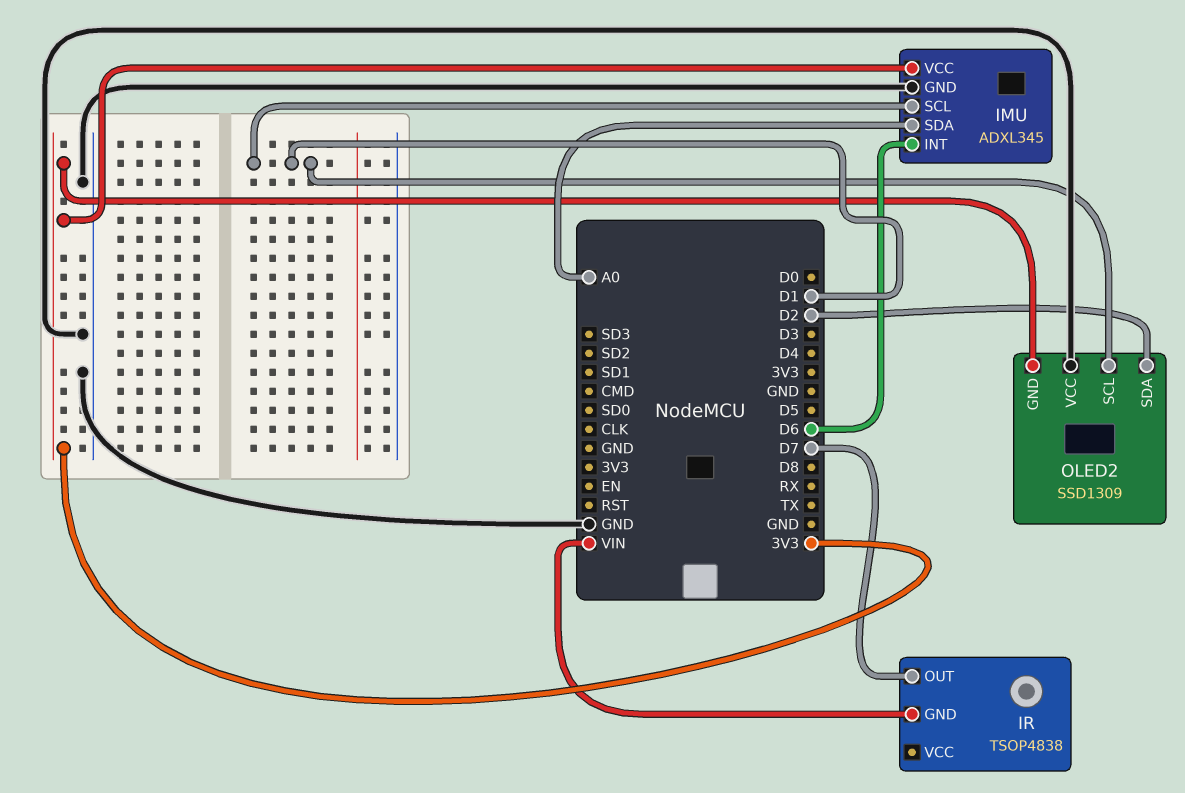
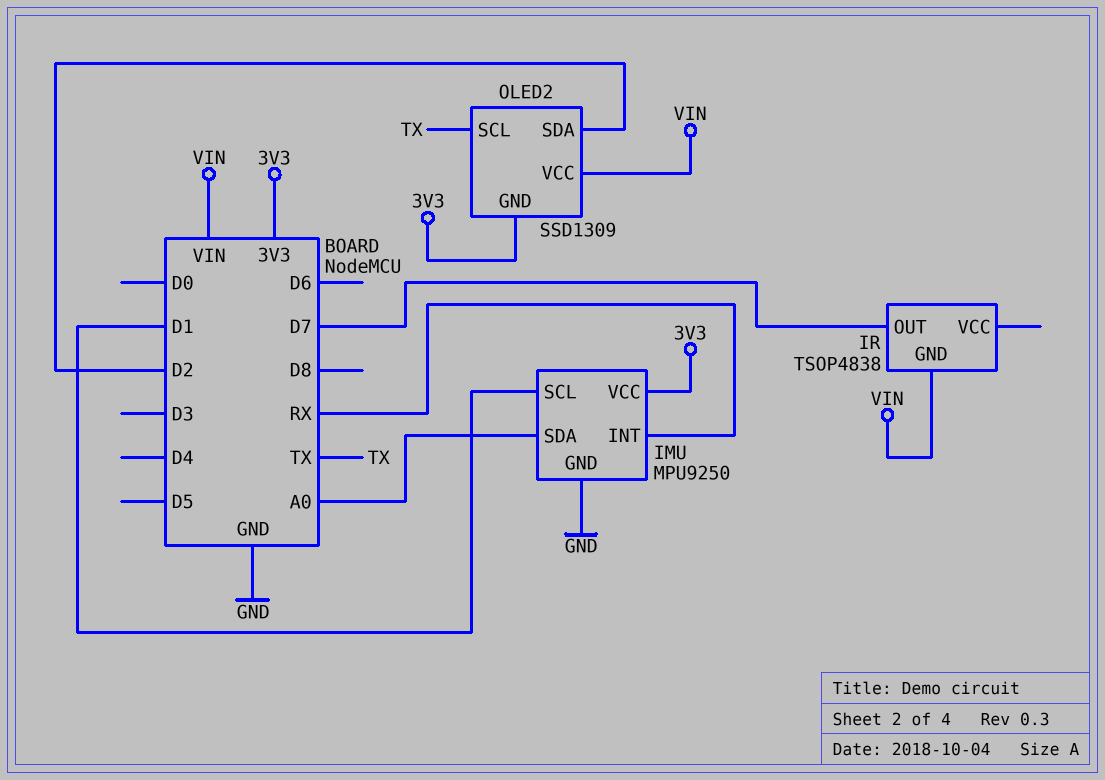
IMU: ADXL345 -> MPU9250
IMU pin INT: D6 -> RX
OLED2 pin SCL: D1 -> TX
OLED2 pin VCC: GND -> VIN

